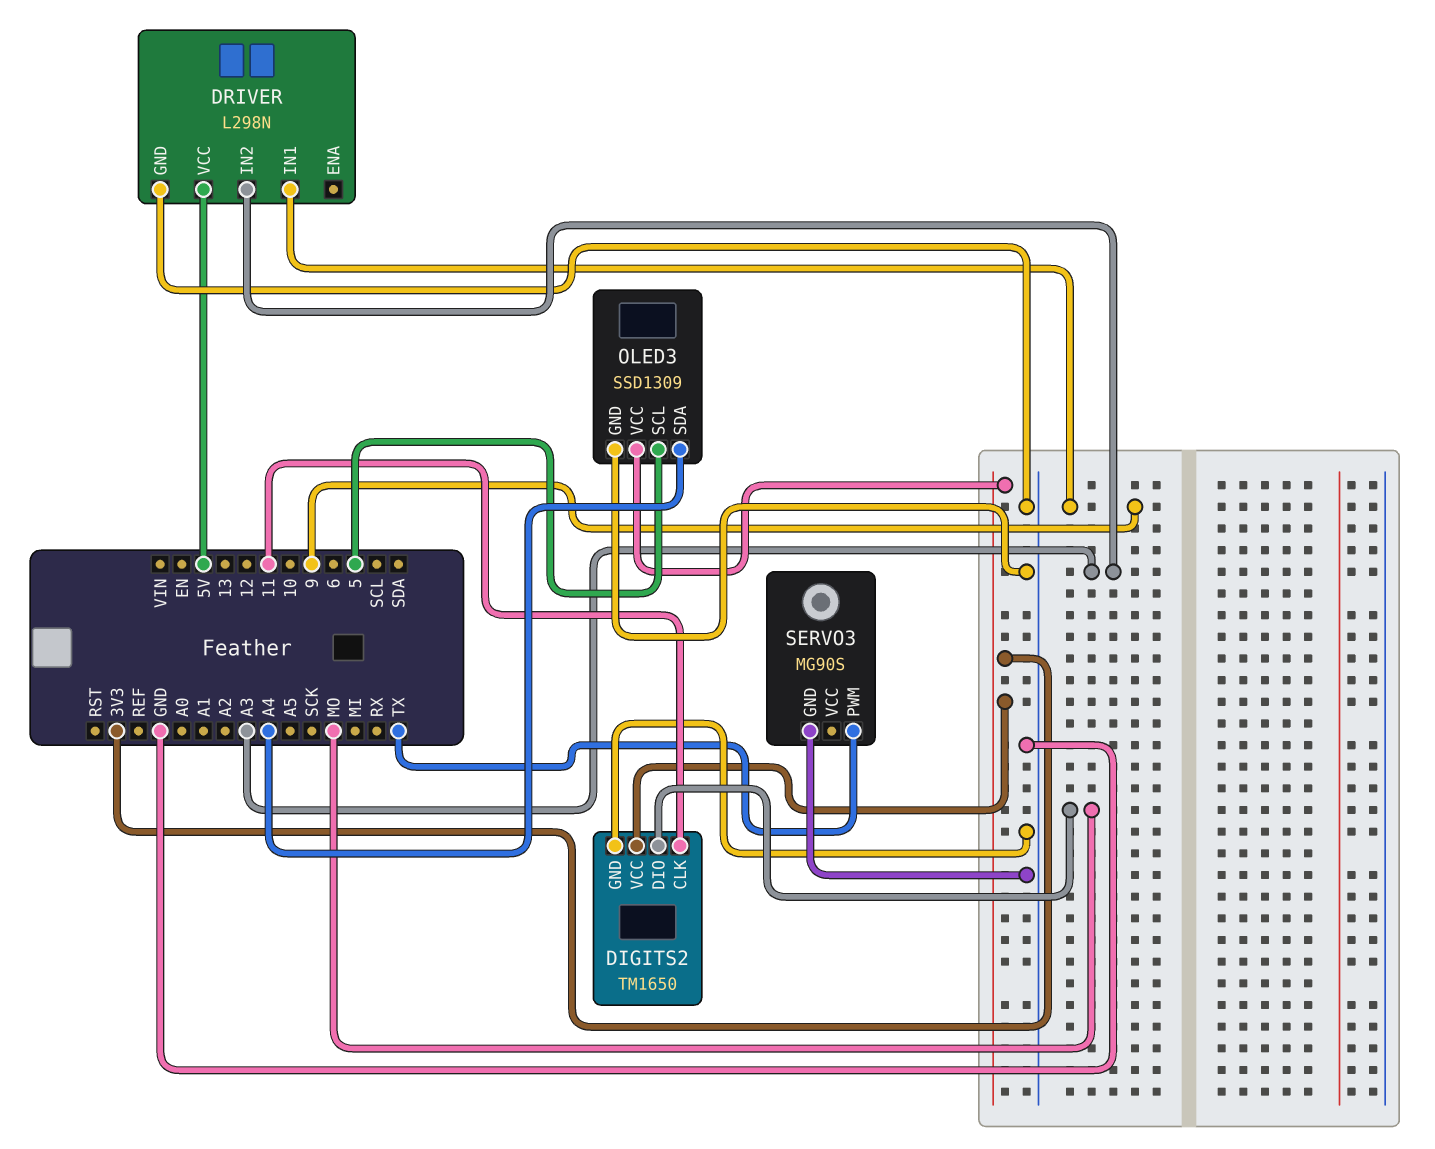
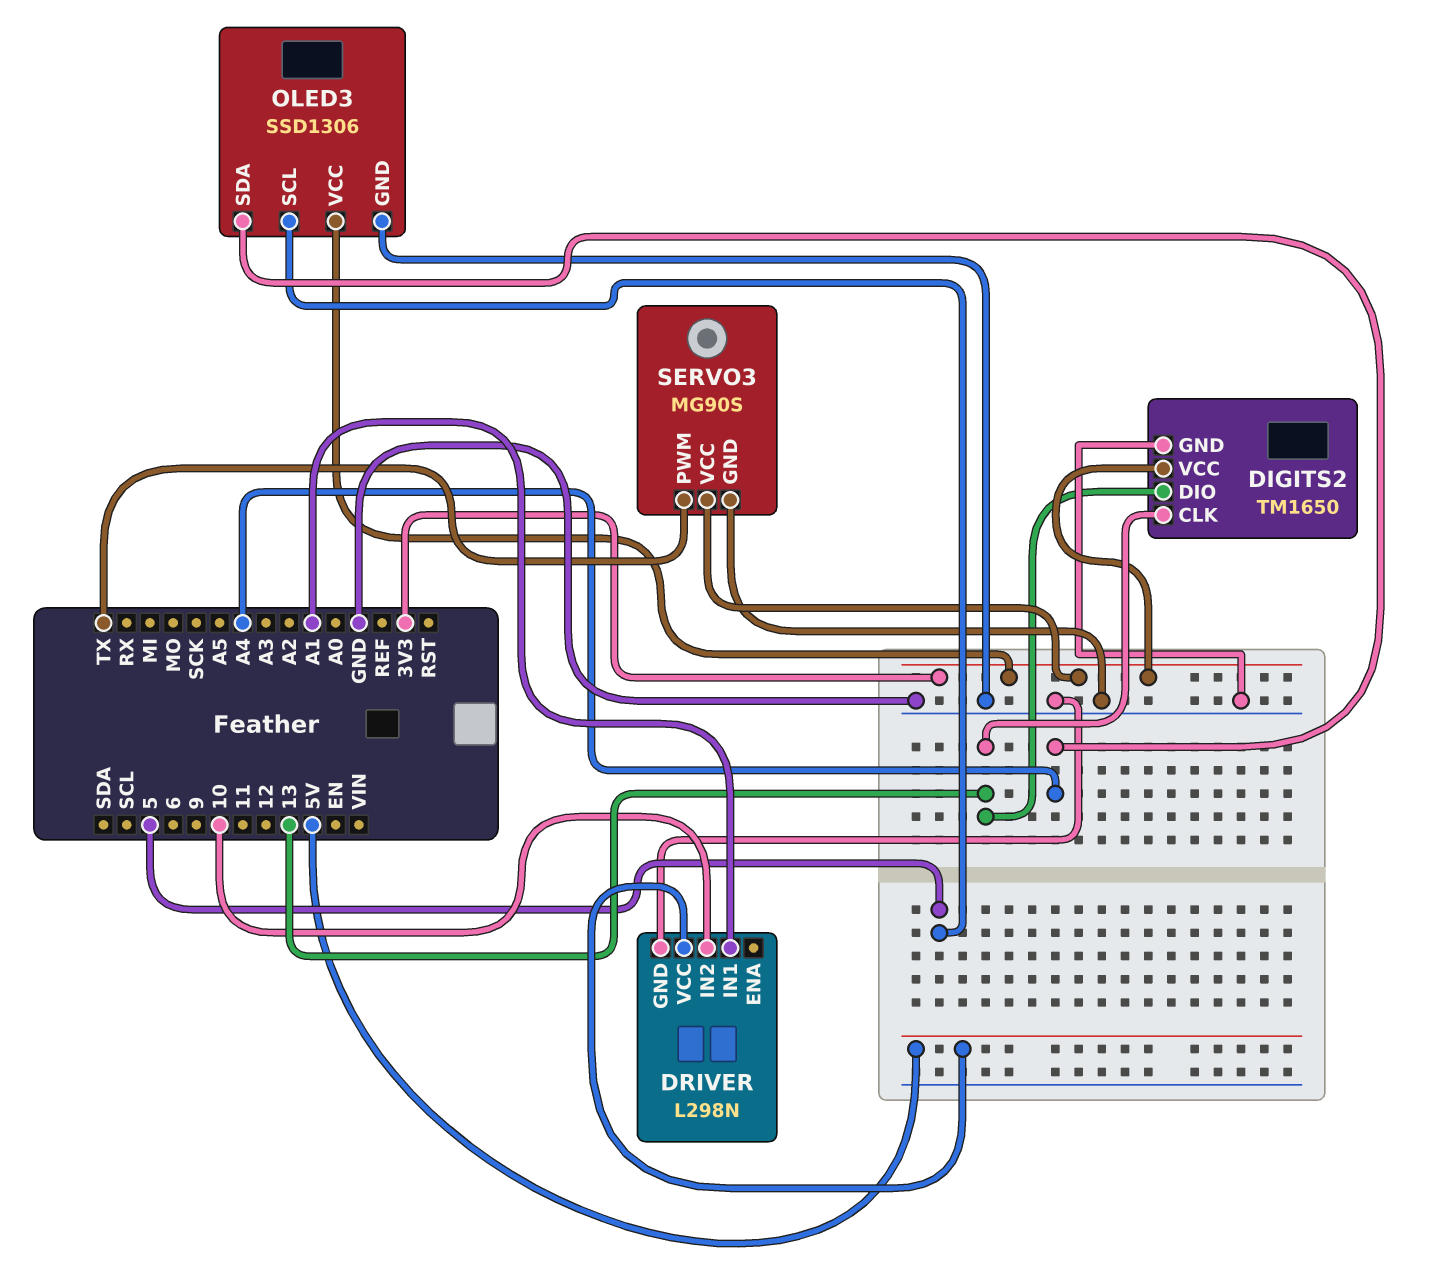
DIGITS2 pin CLK: 11 -> 13
DIGITS2 pin DIO: MO -> 13
DRIVER pin IN1: 9 -> A1
DRIVER pin IN2: A3 -> 10
OLED3: SSD1309 -> SSD1306
SERVO3 pin VCC: none -> 3V3

